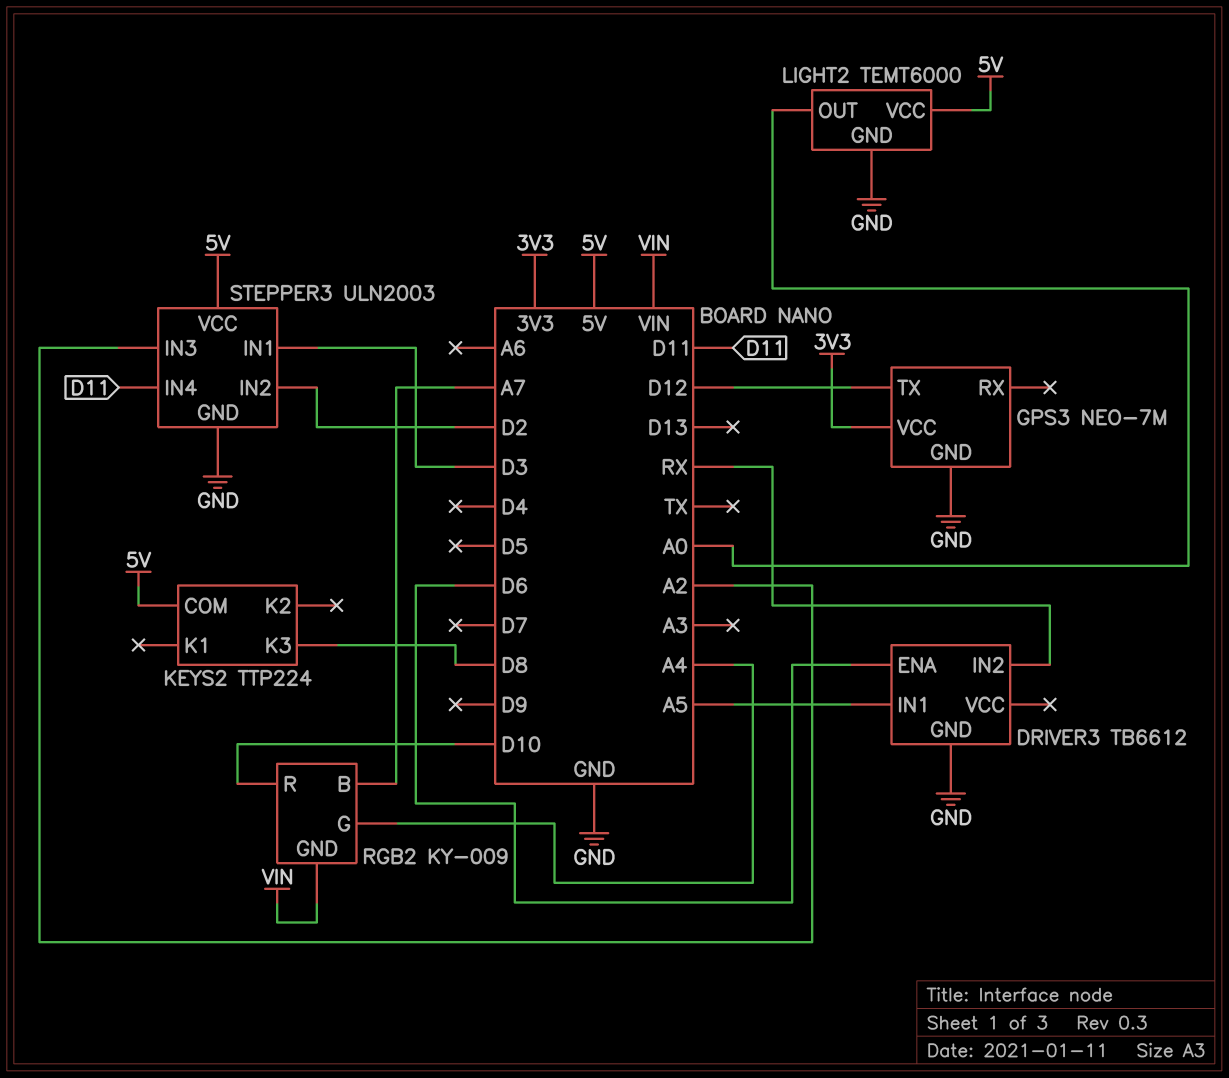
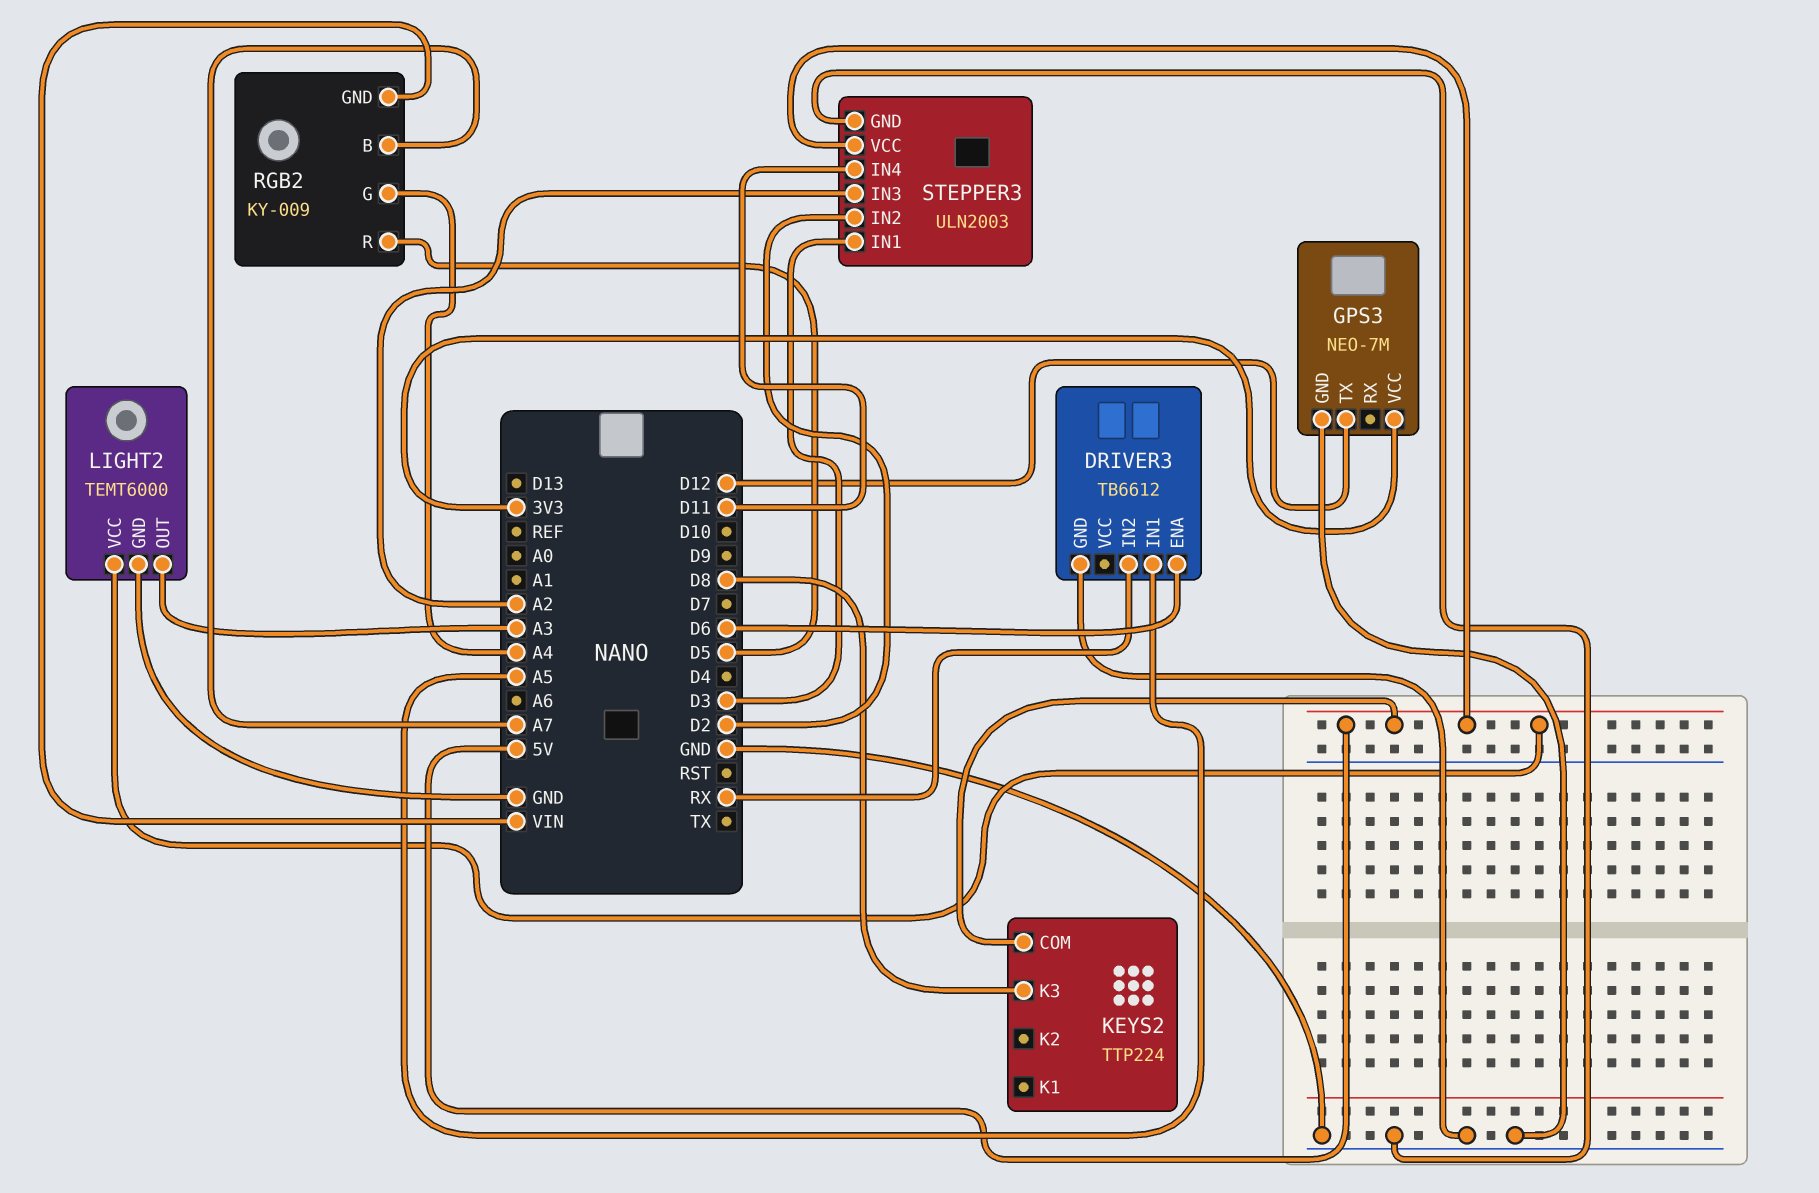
LIGHT2 pin OUT: A0 -> A3
RGB2 pin R: D10 -> D5

